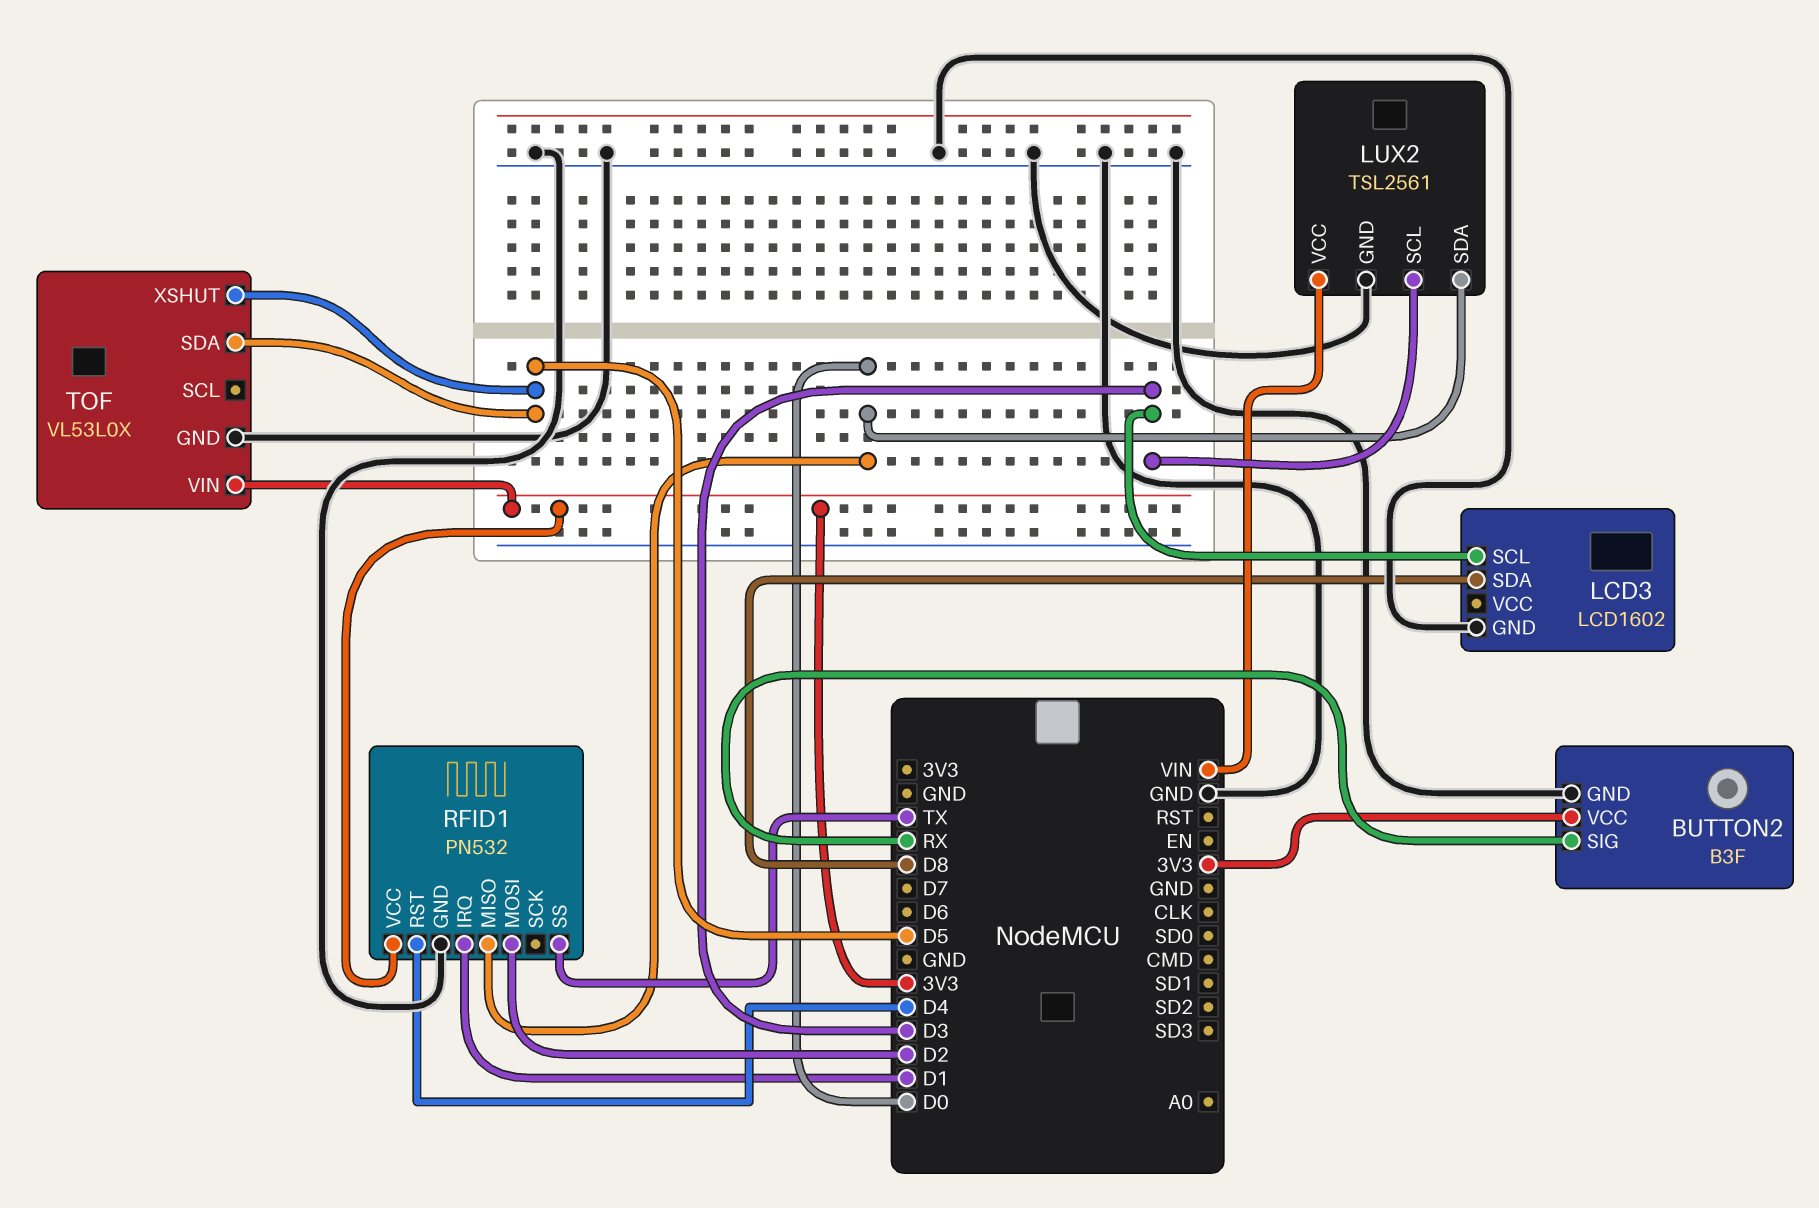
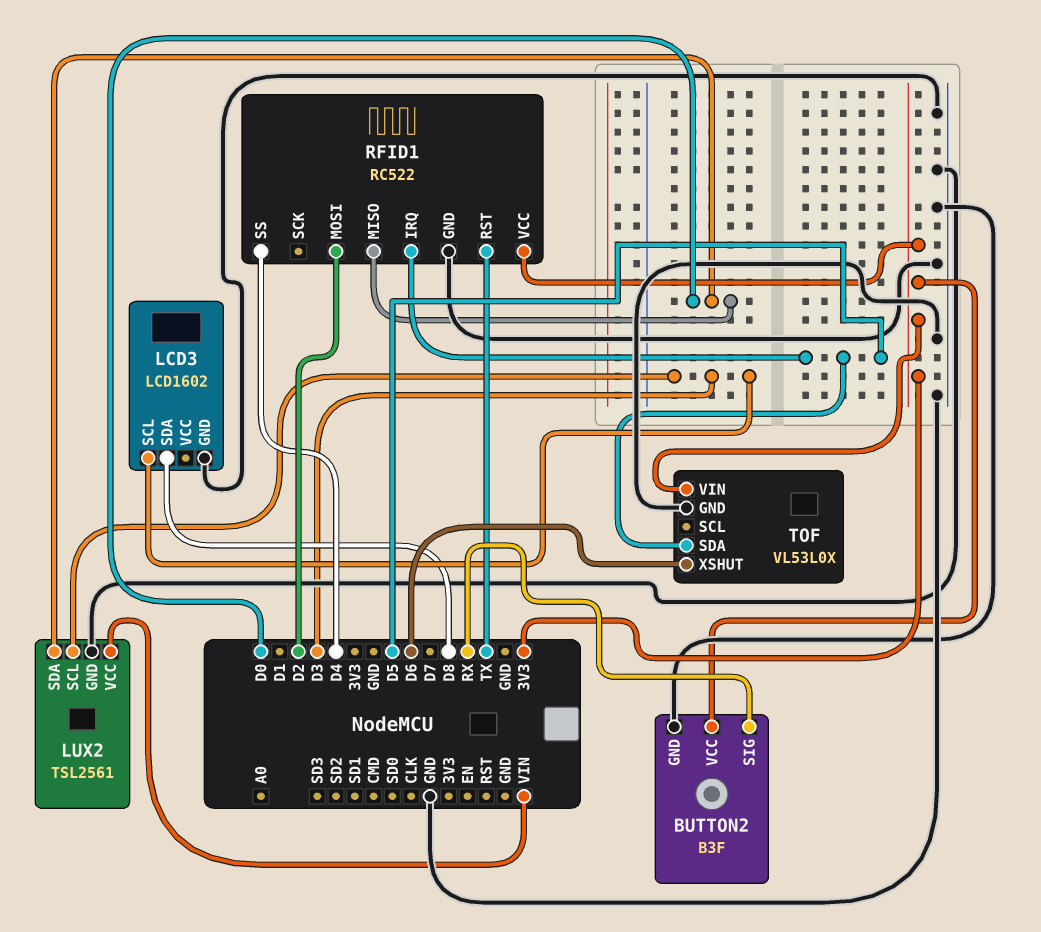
RFID1: PN532 -> RC522
RFID1 pin IRQ: D1 -> D5
RFID1 pin RST: D4 -> TX
RFID1 pin SS: TX -> D4
TOF pin XSHUT: D5 -> D6

